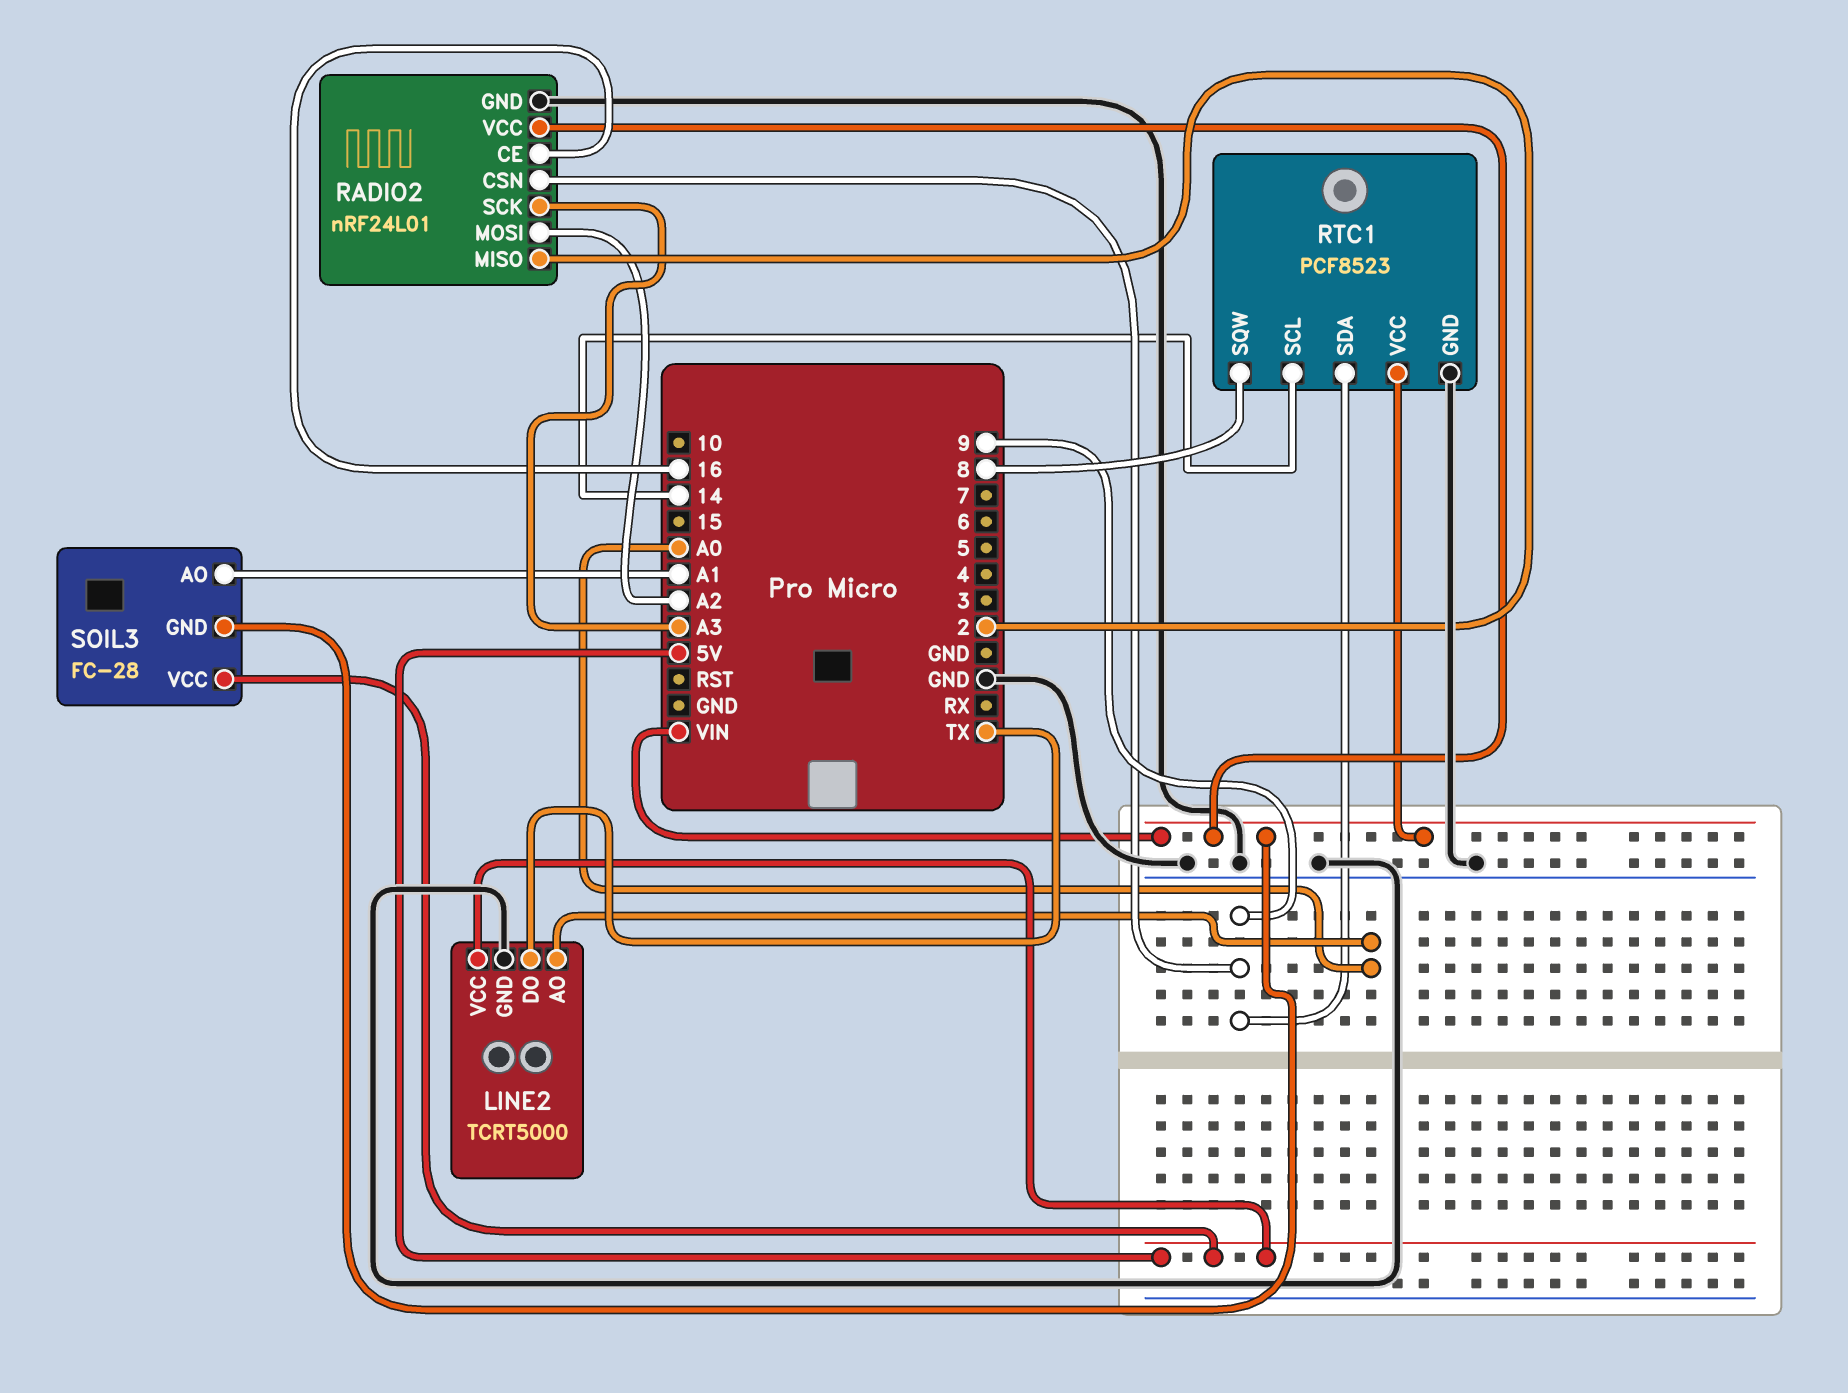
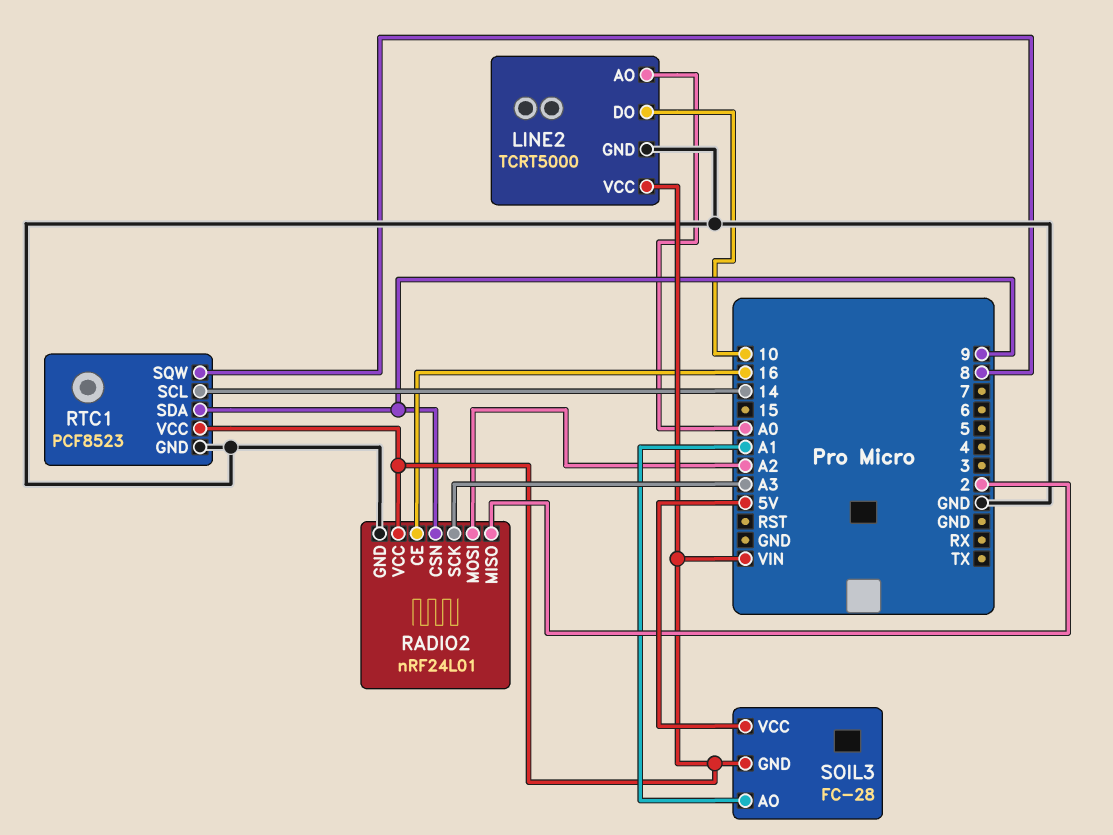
LINE2 pin DO: TX -> 10
LINE2 pin VCC: 5V -> VIN

